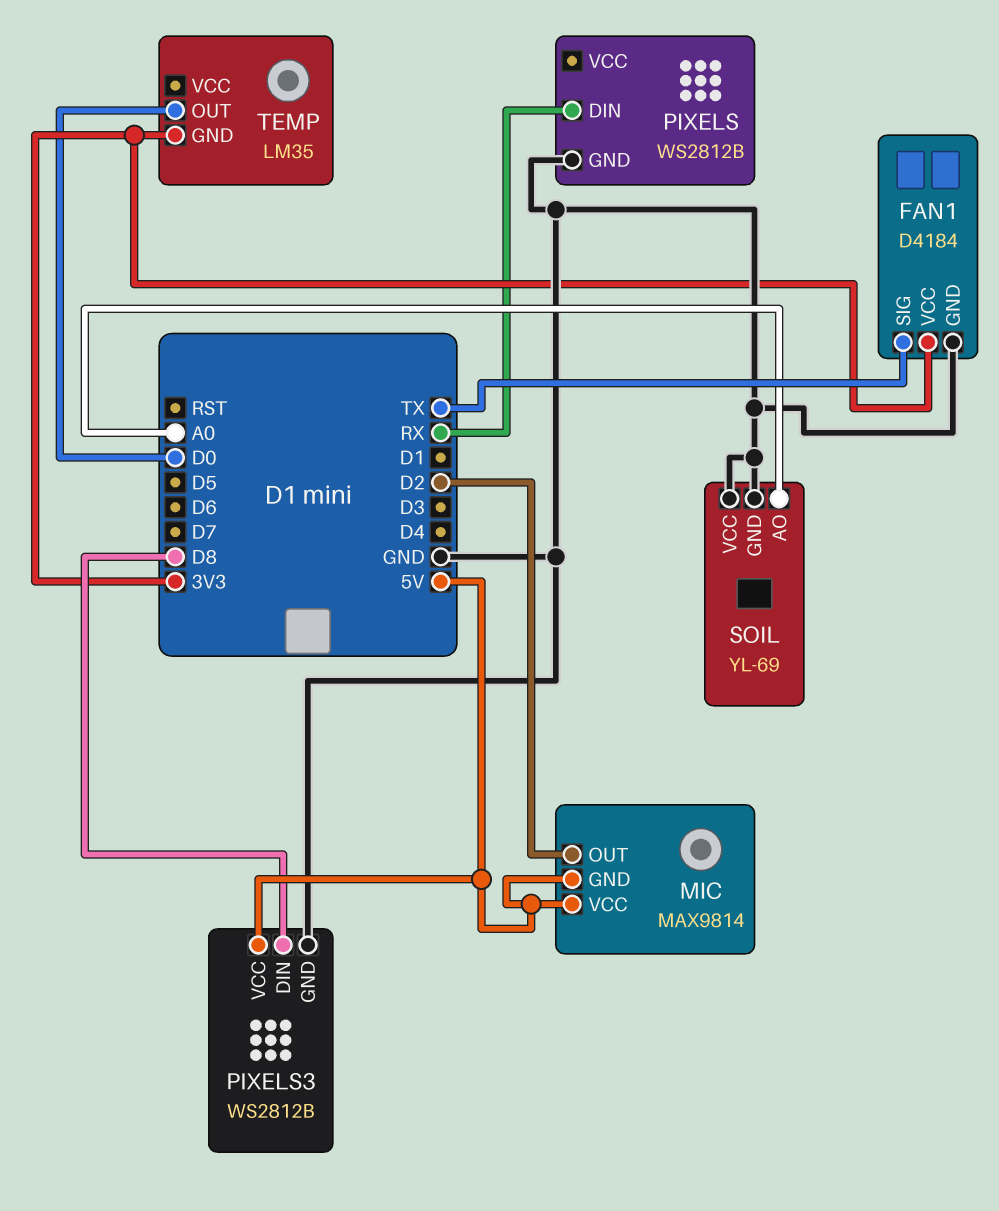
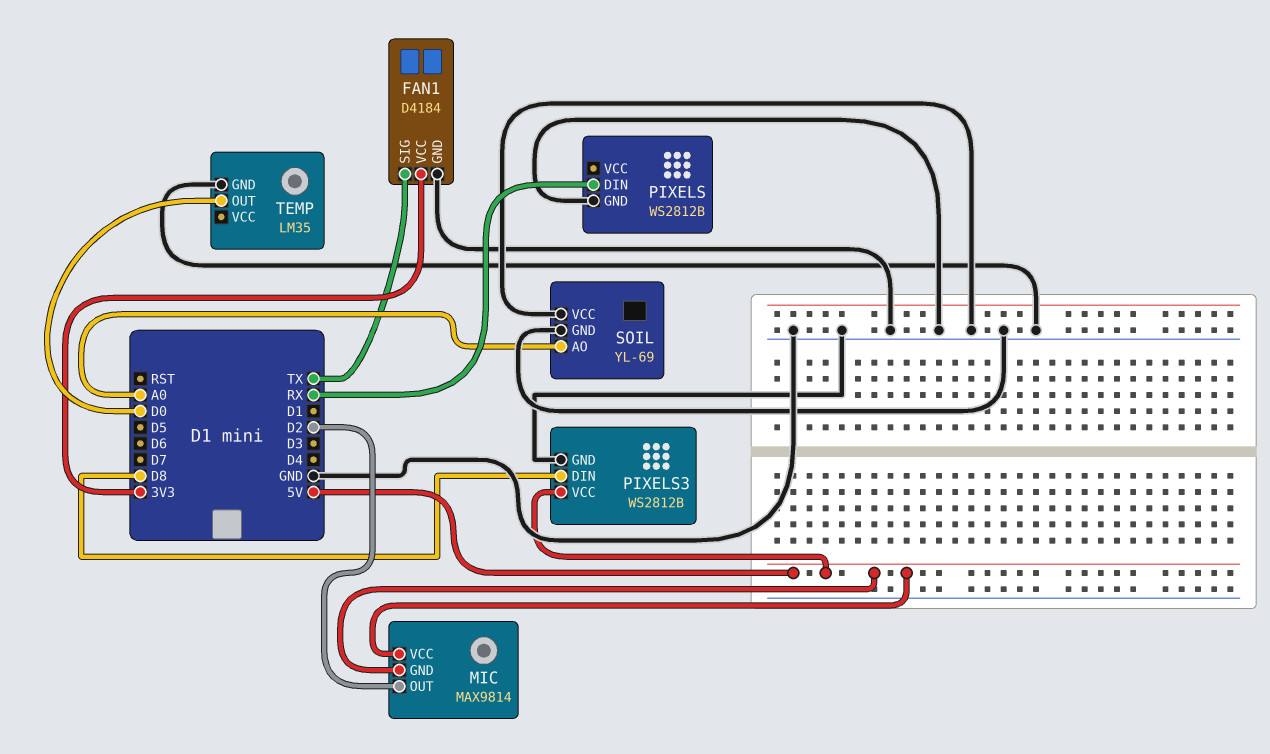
TEMP pin GND: 3V3 -> GND

